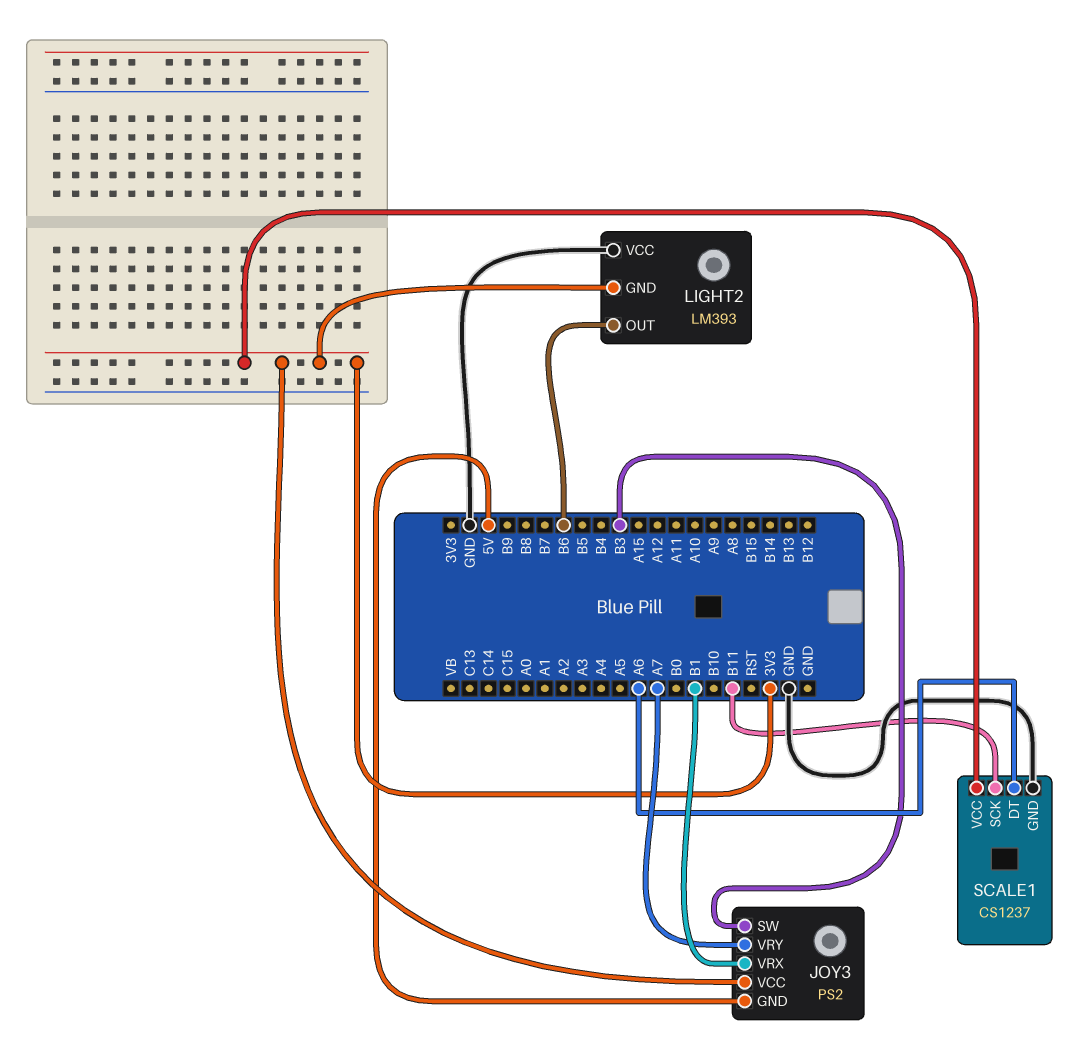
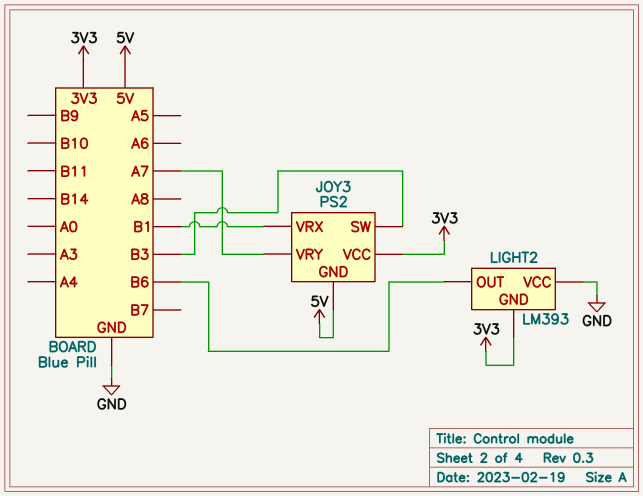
SCALE1: CS1237 -> none
SCALE1 pin DT: A6 -> none
SCALE1 pin GND: GND -> none
SCALE1 pin SCK: B11 -> none
SCALE1 pin VCC: 3V3 -> none

